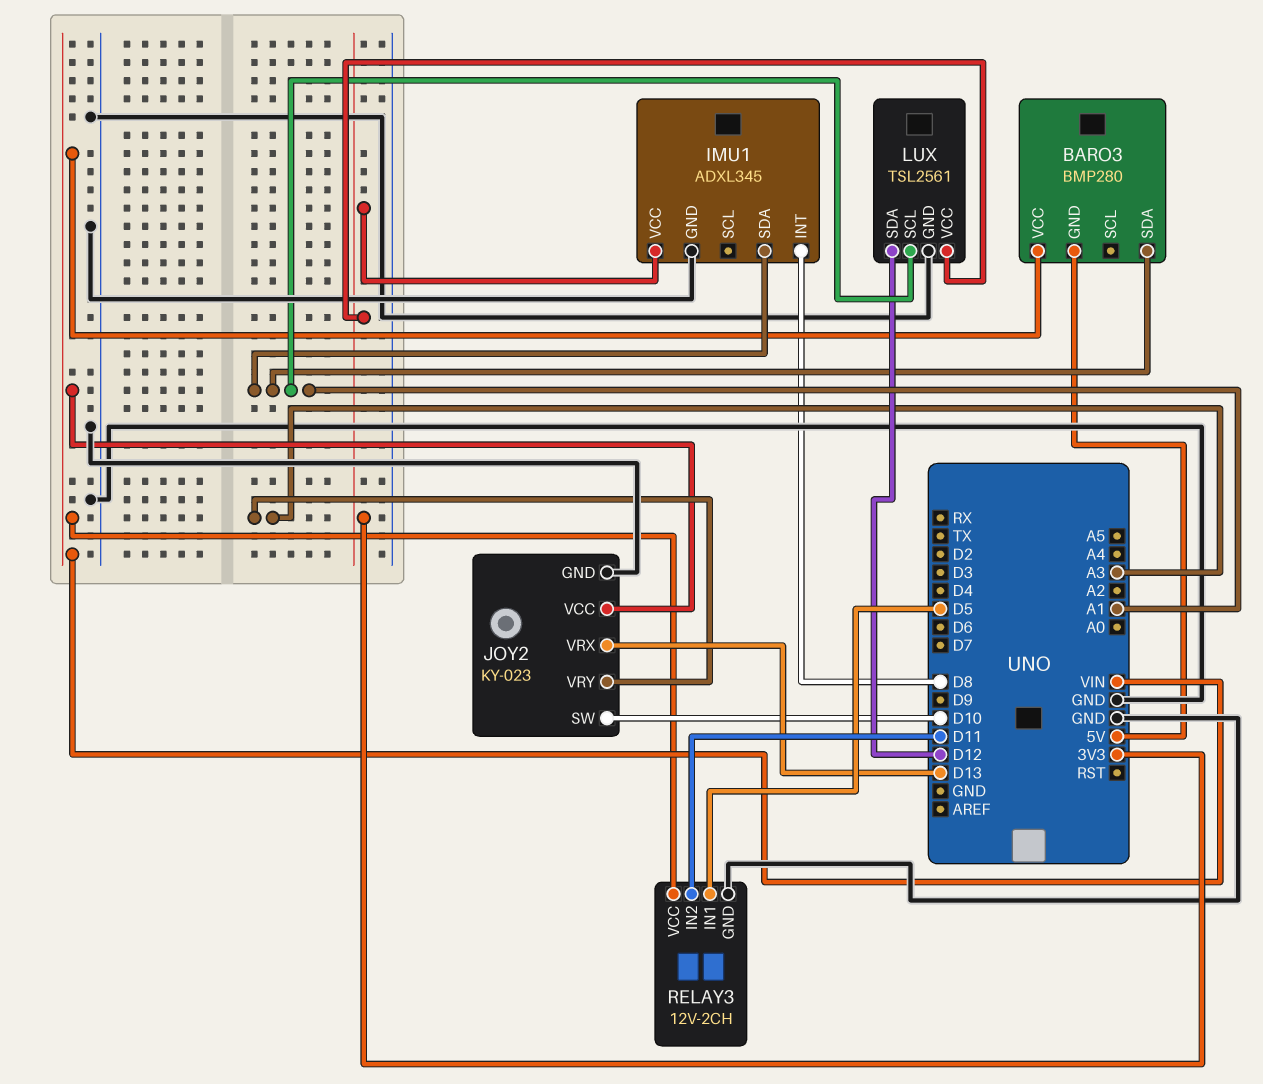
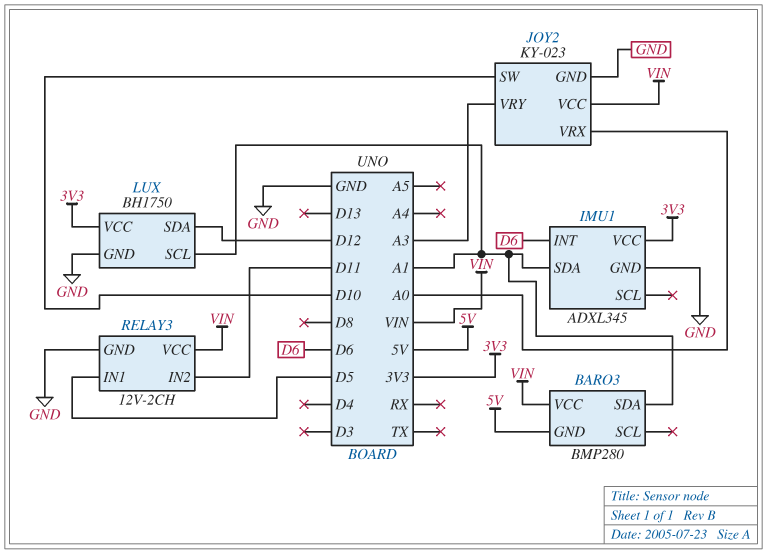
IMU1 pin INT: D8 -> D6
JOY2 pin VRX: D13 -> A0
LUX: TSL2561 -> BH1750

